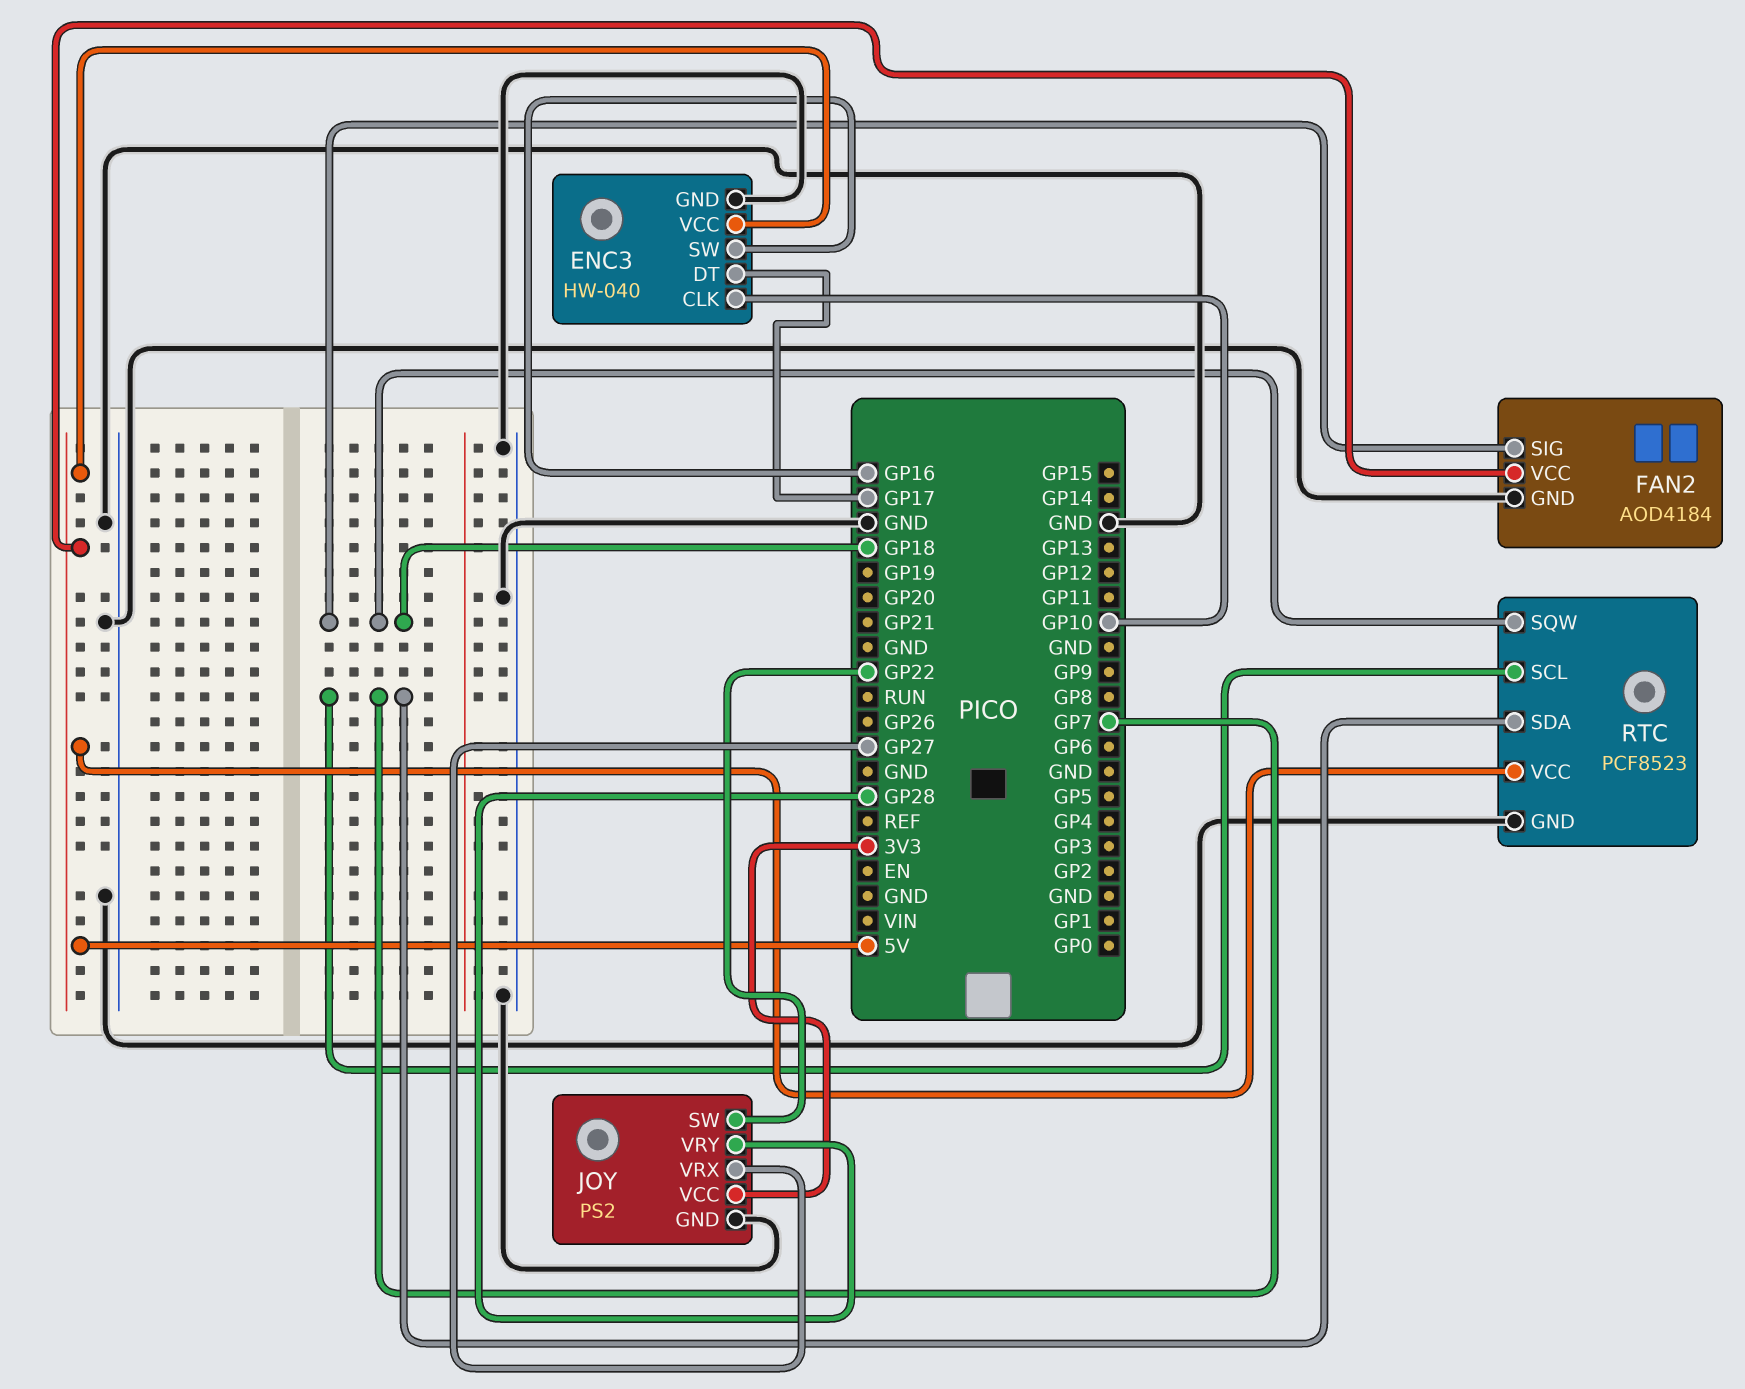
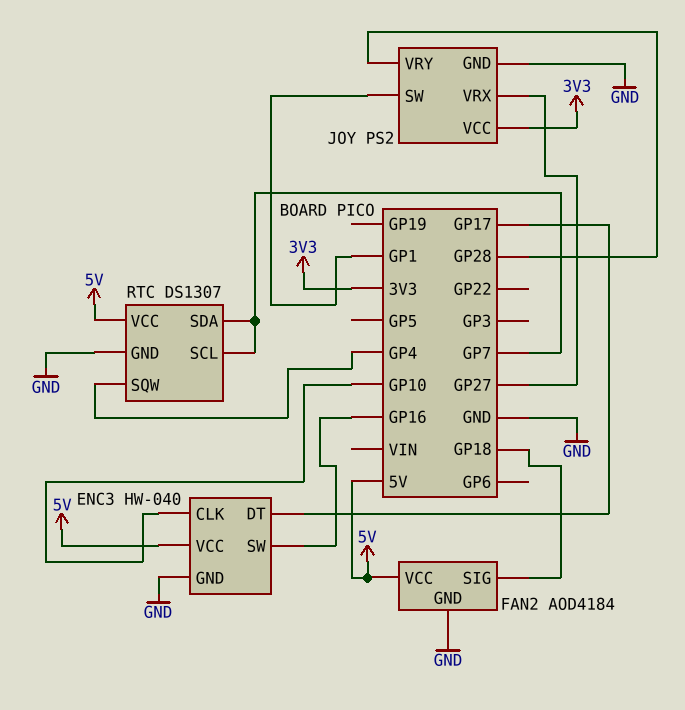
JOY pin SW: GP22 -> GP1
RTC: PCF8523 -> DS1307
RTC pin SQW: GP18 -> GP4

